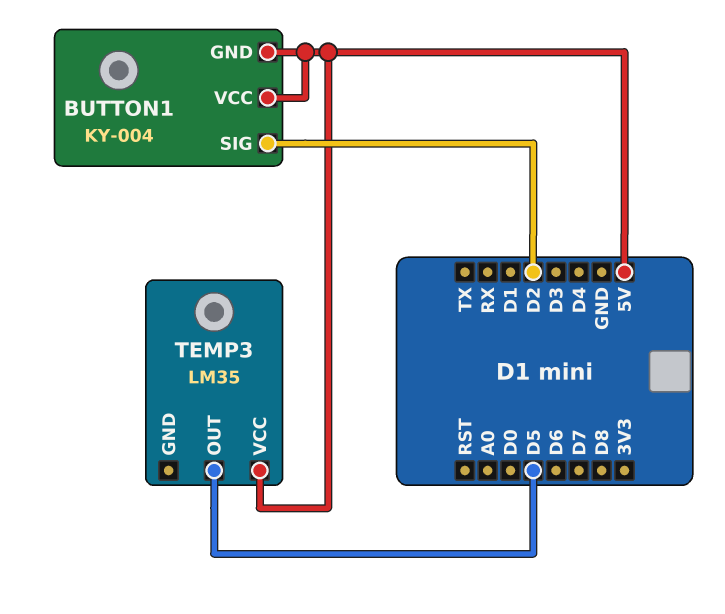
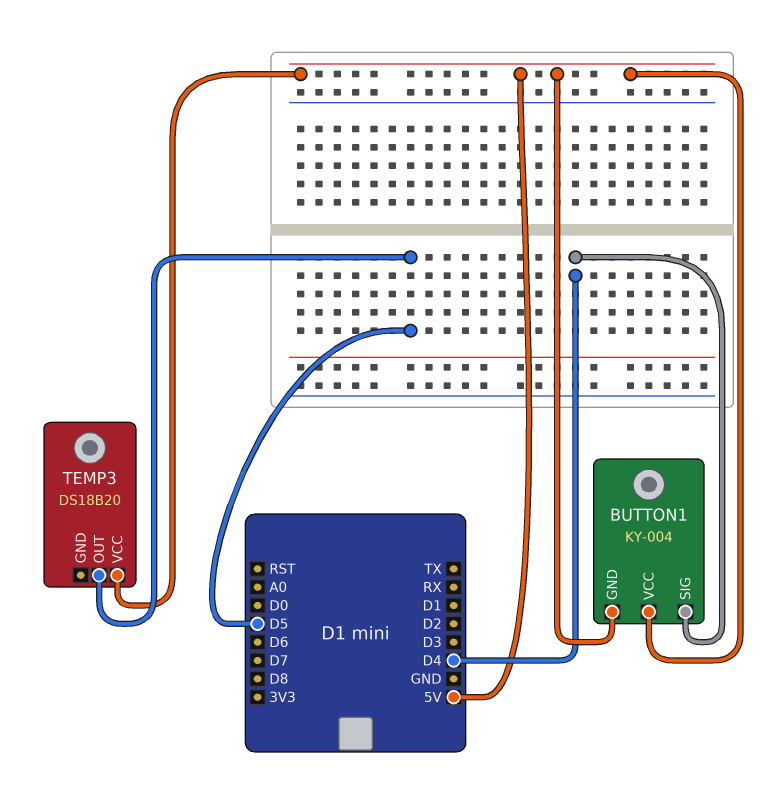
BUTTON1 pin SIG: D2 -> D4
TEMP3: LM35 -> DS18B20

